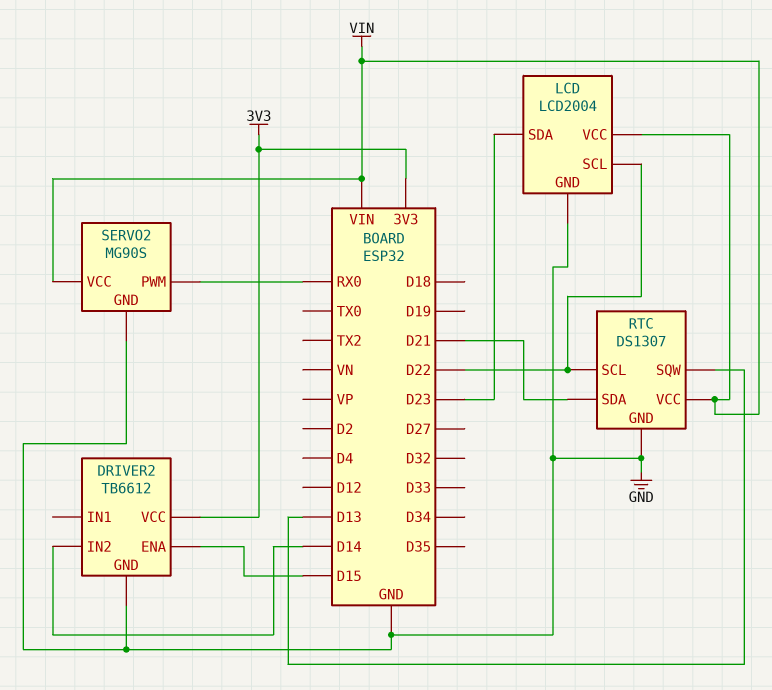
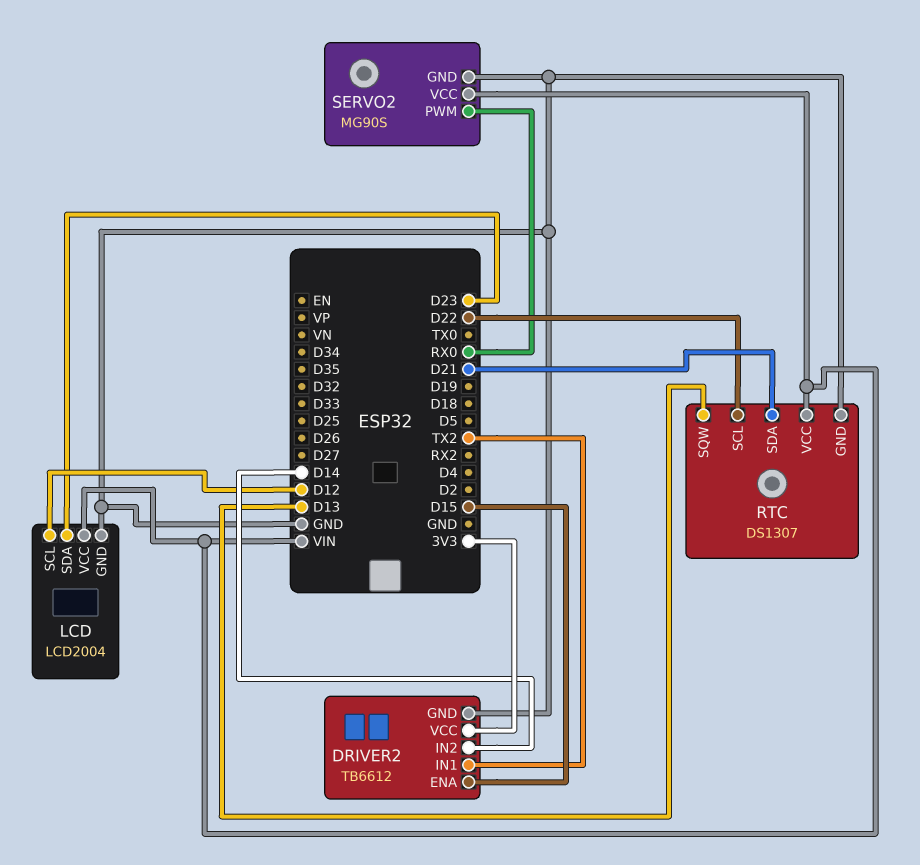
DRIVER2 pin IN1: none -> TX2
LCD pin SCL: D22 -> D12

